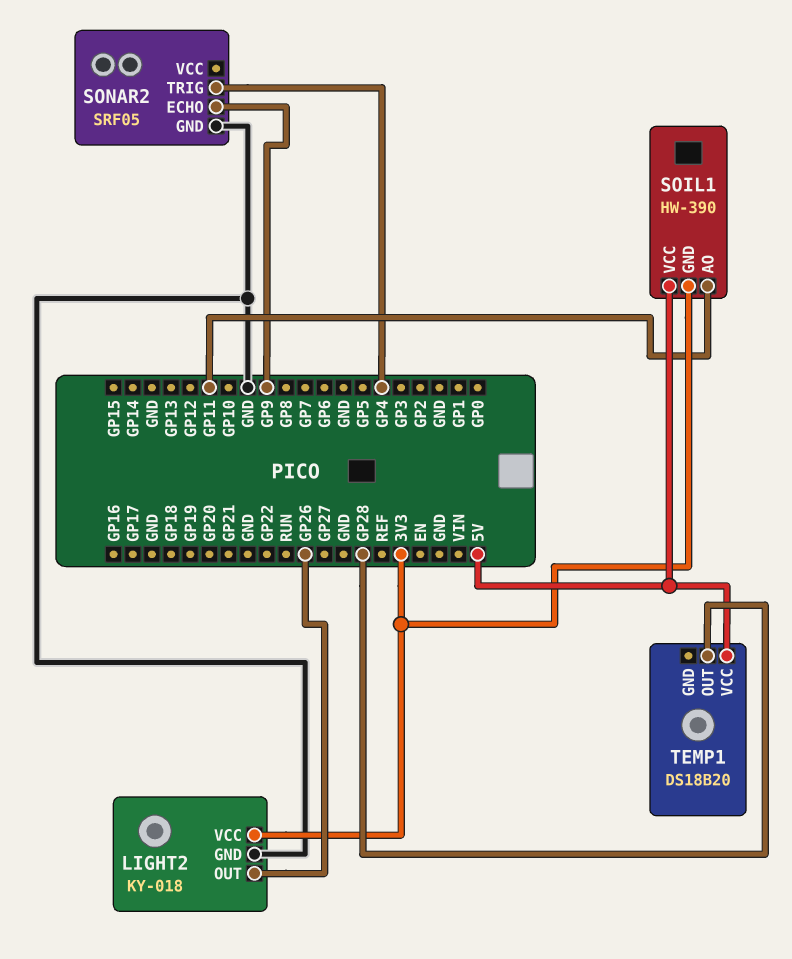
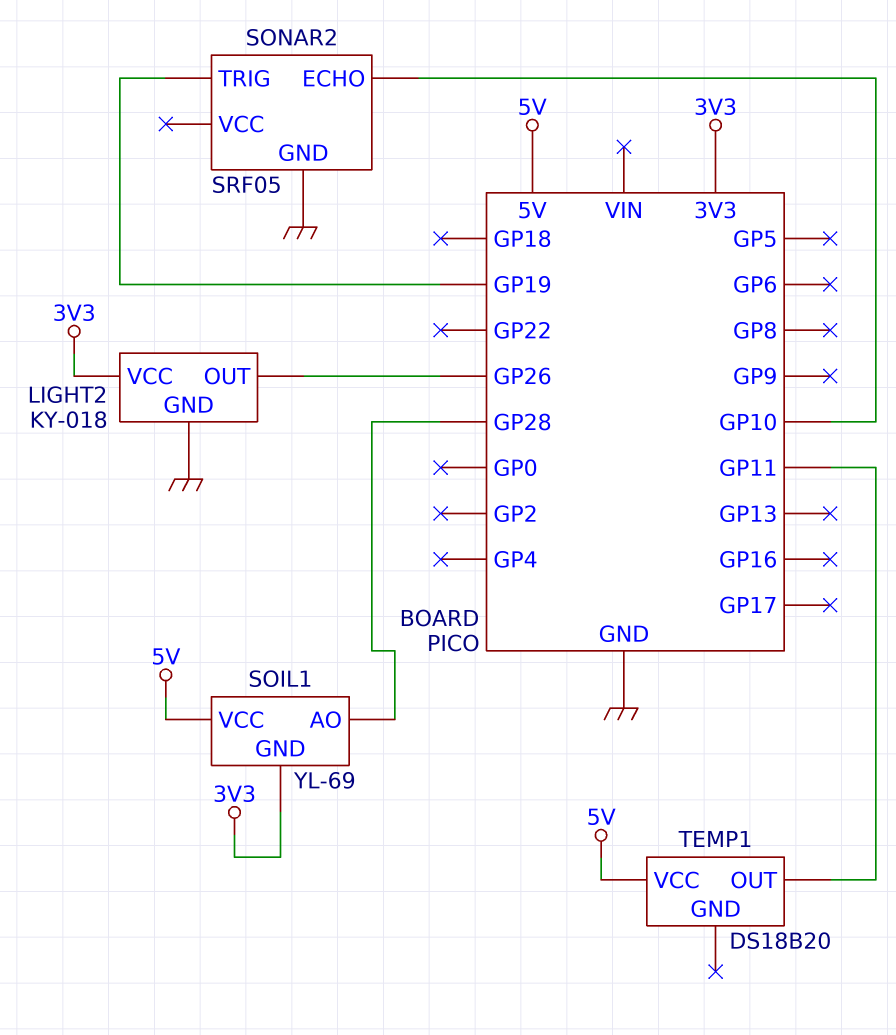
SOIL1: HW-390 -> YL-69
SOIL1 pin AO: GP11 -> GP28
SONAR2 pin ECHO: GP9 -> GP10
SONAR2 pin TRIG: GP4 -> GP19
TEMP1 pin OUT: GP28 -> GP11

